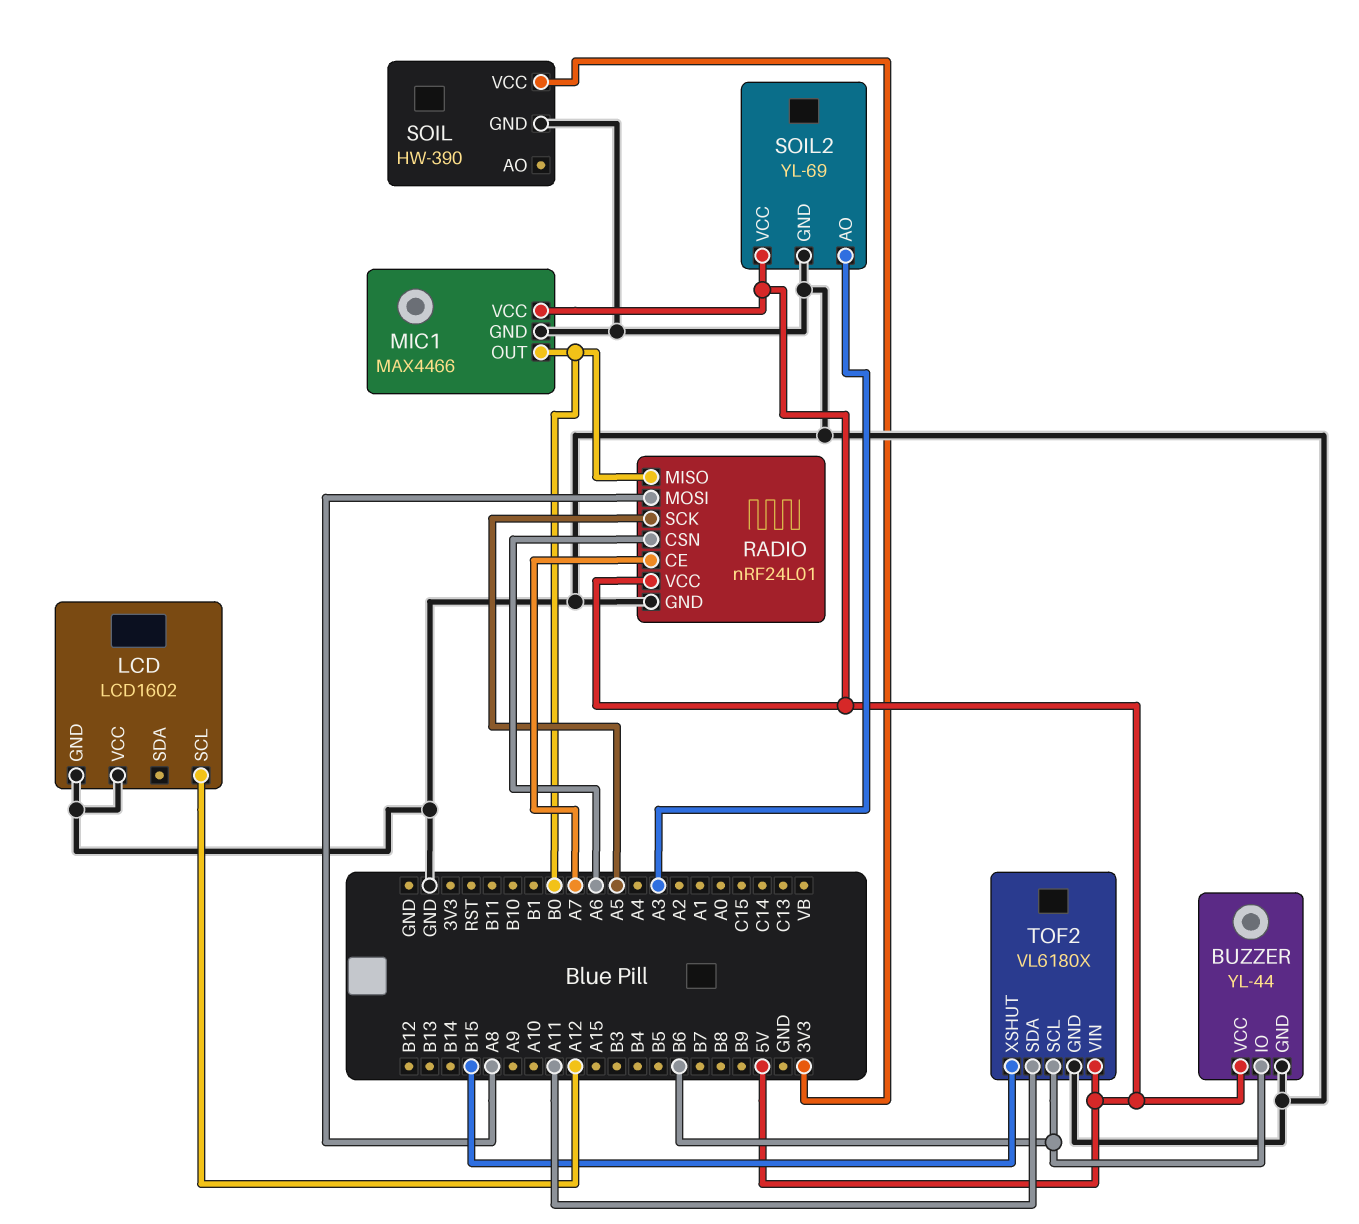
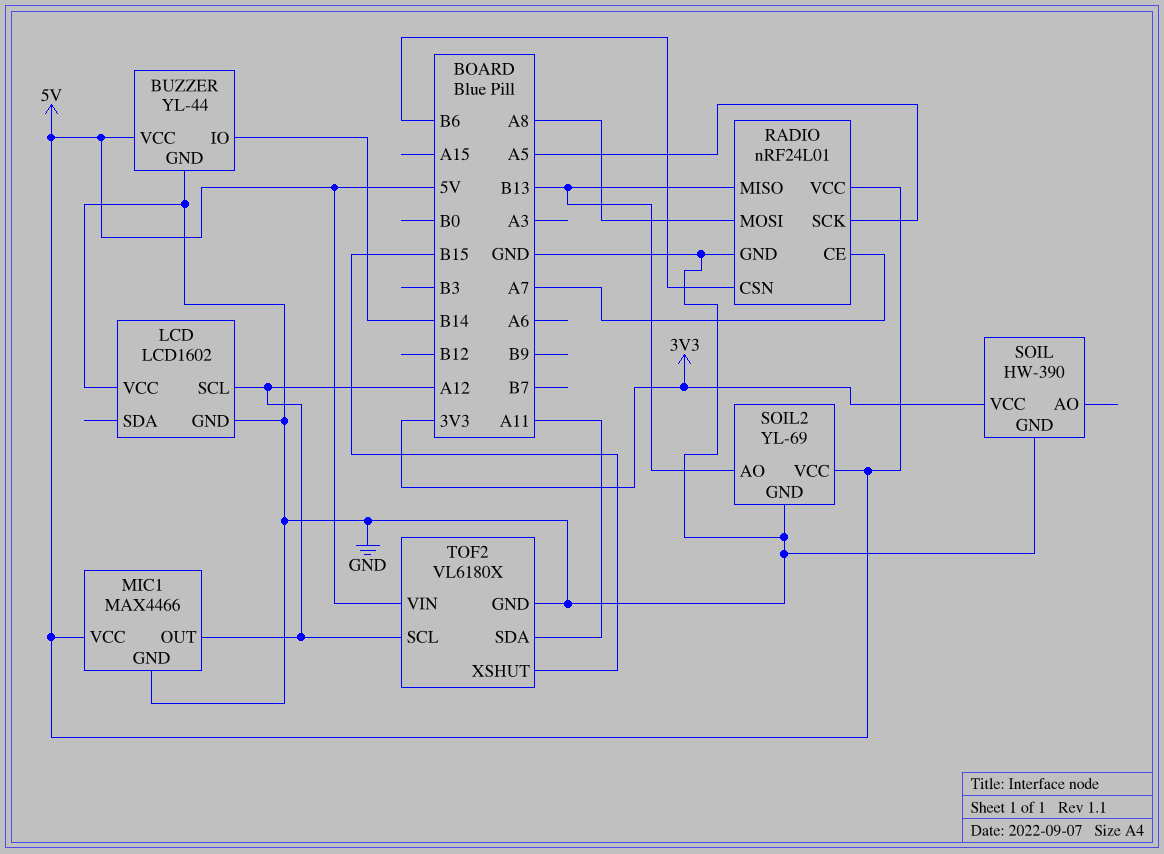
BUZZER pin IO: B6 -> B14
MIC1 pin OUT: B0 -> A12
RADIO pin CSN: A6 -> B6
RADIO pin MISO: B0 -> B13
SOIL2 pin AO: A3 -> B13
TOF2 pin SCL: B6 -> A12

